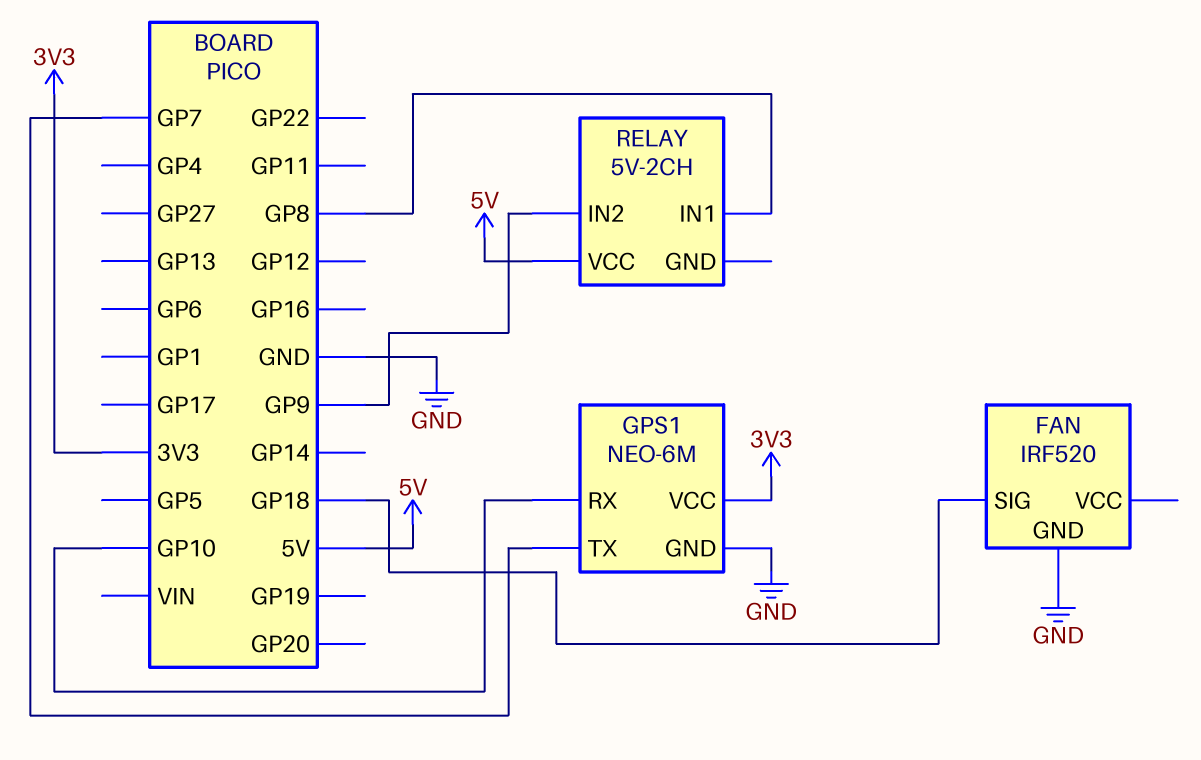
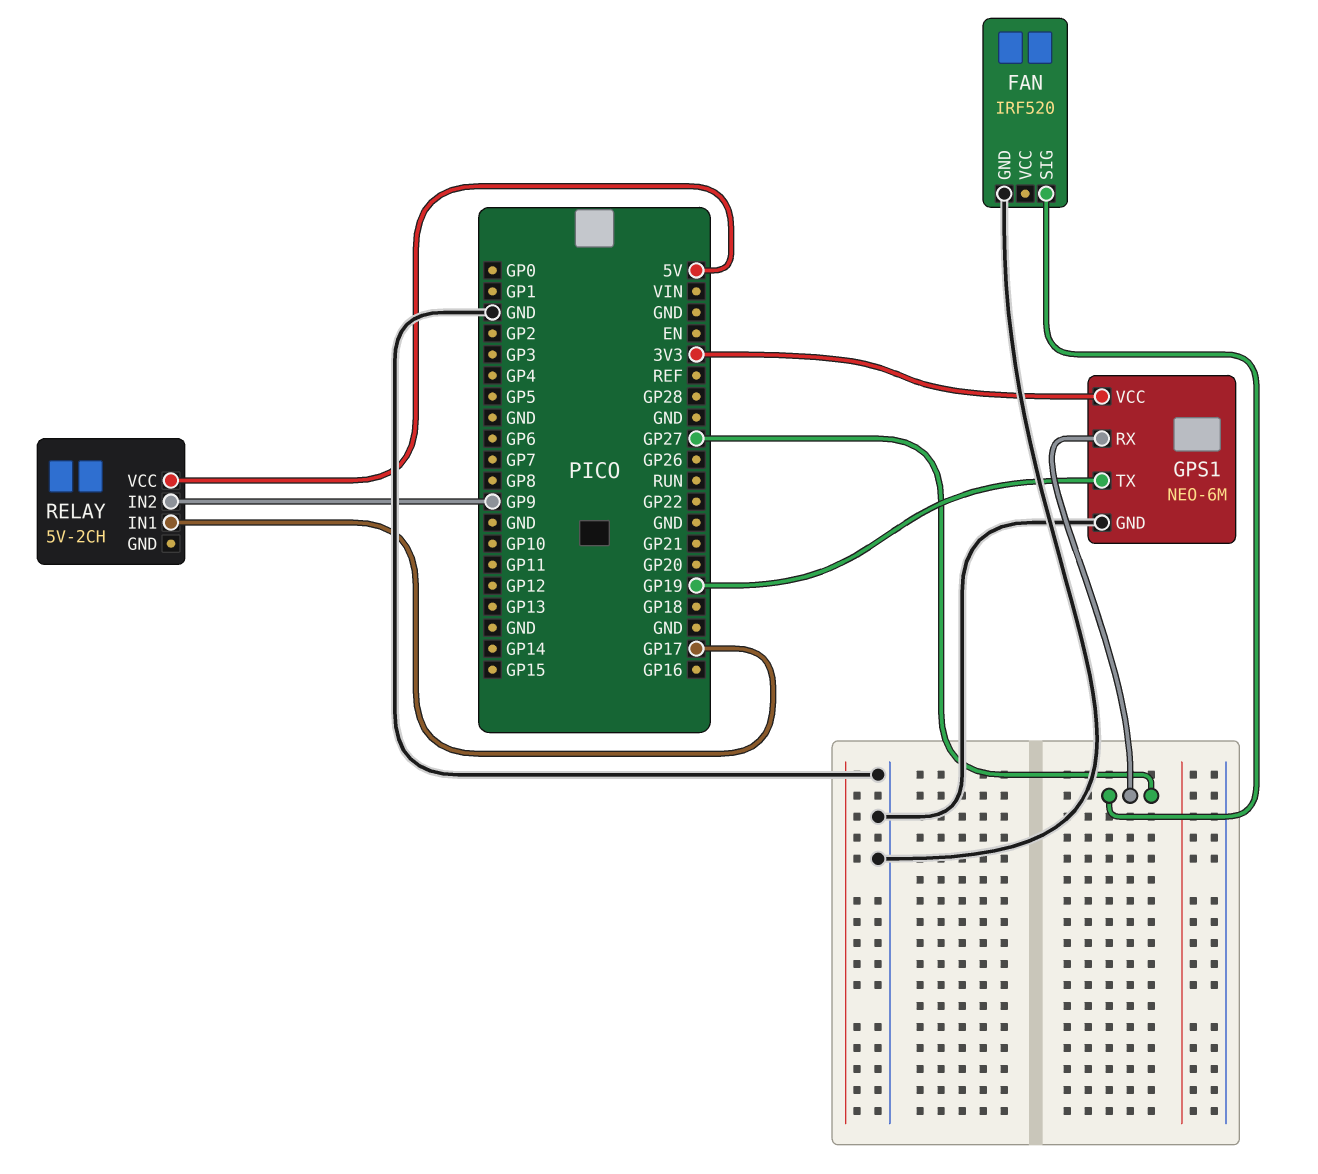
FAN pin SIG: GP18 -> GP27
GPS1 pin RX: GP10 -> GP27
GPS1 pin TX: GP7 -> GP19
RELAY pin IN1: GP8 -> GP17

